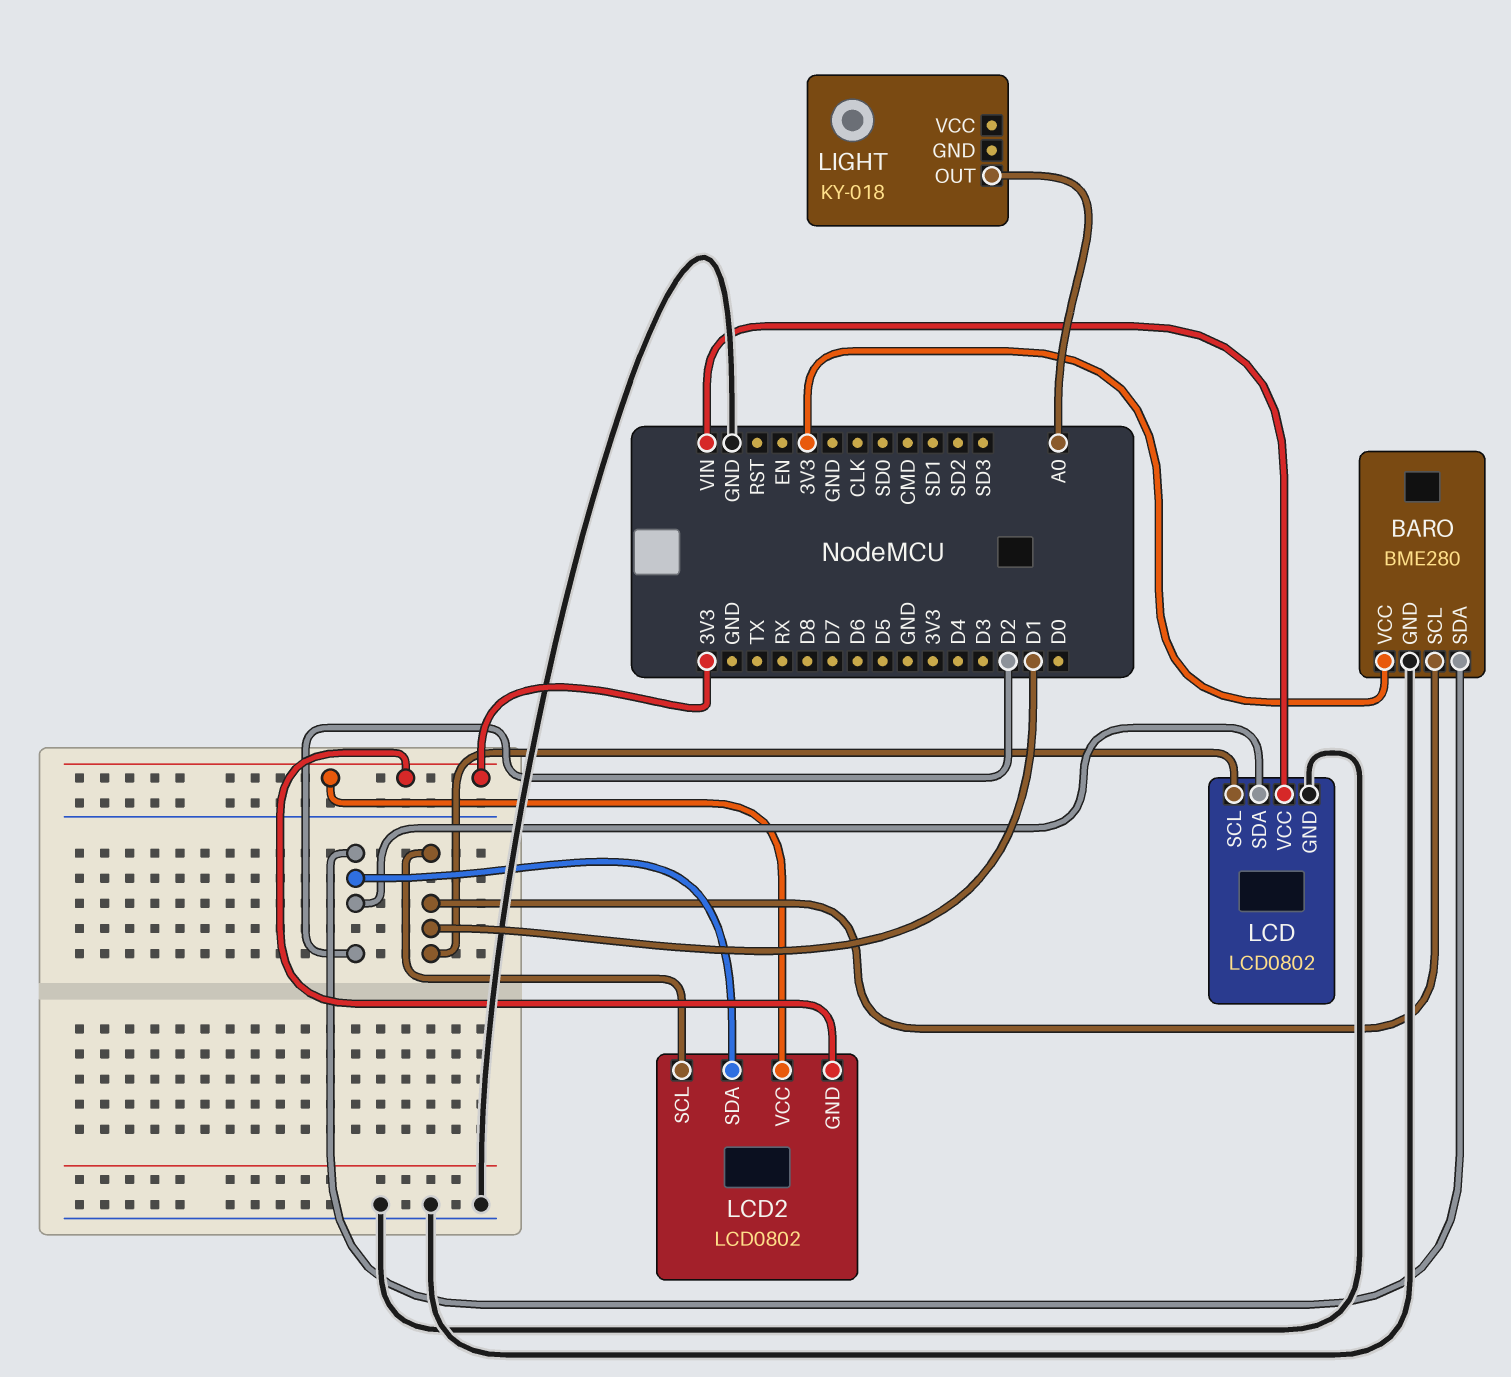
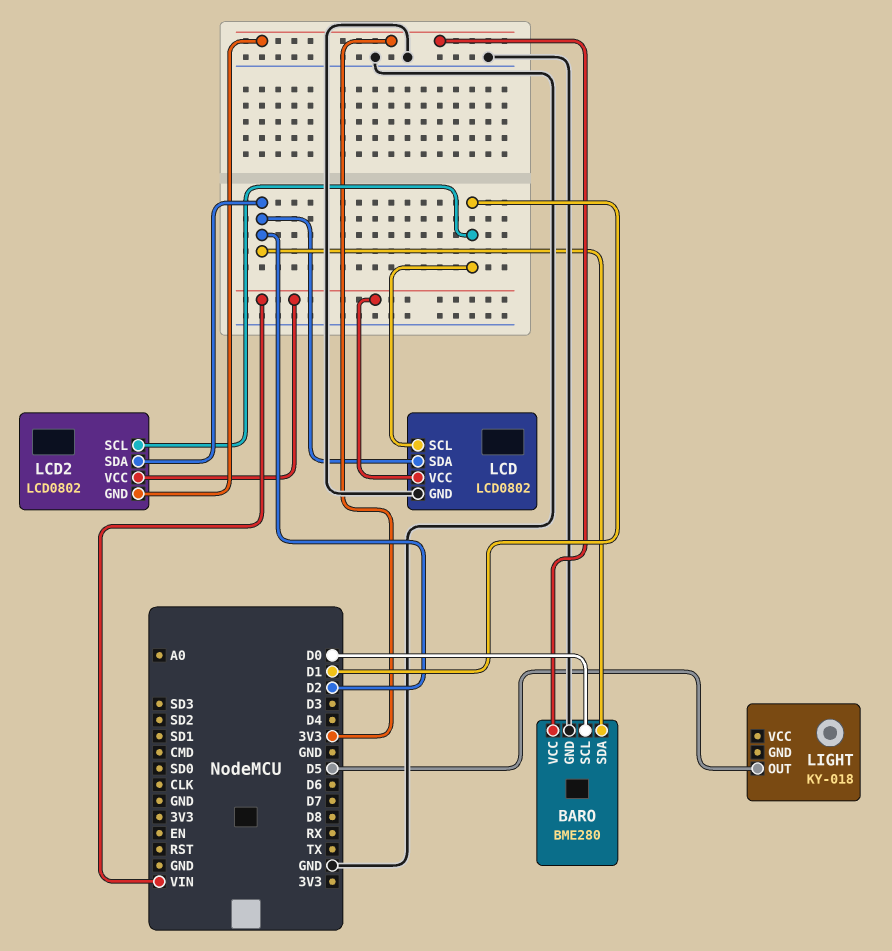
BARO pin SCL: D1 -> D0
LCD2 pin VCC: 3V3 -> VIN
LIGHT pin OUT: A0 -> D5

